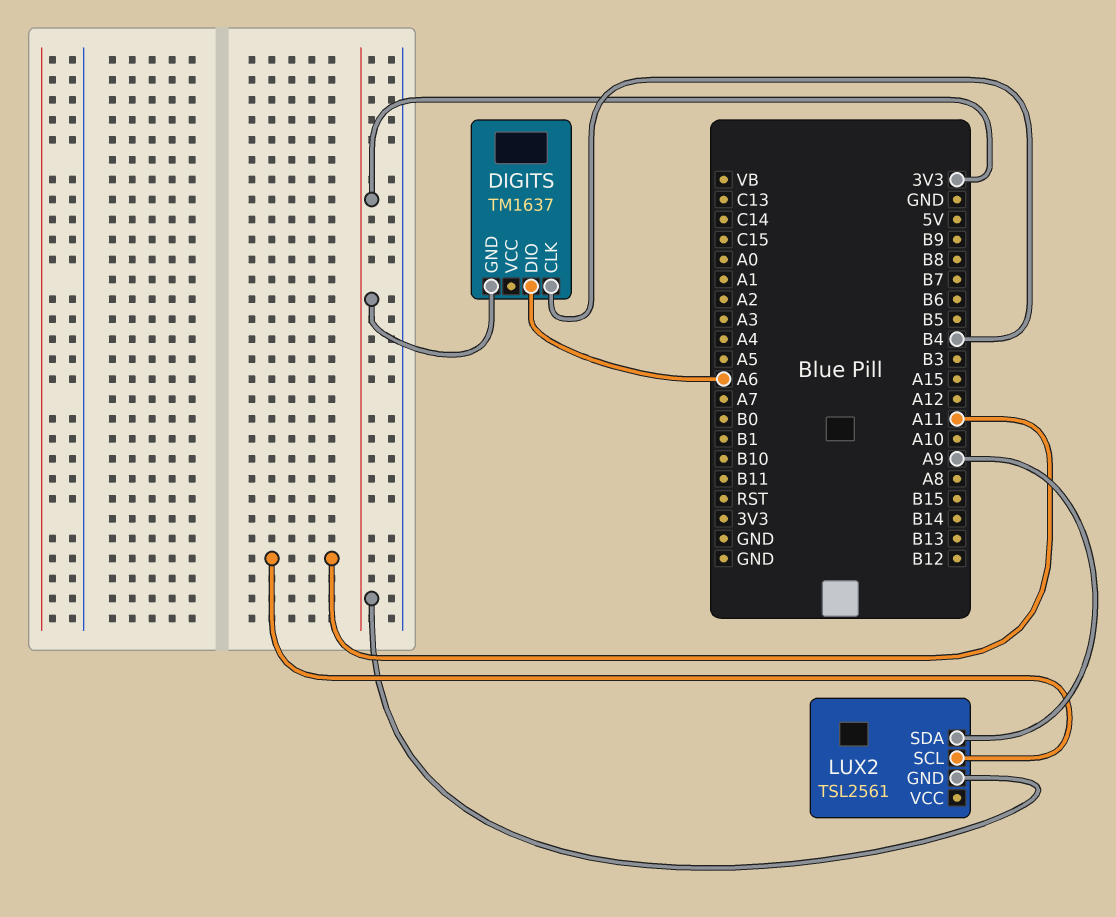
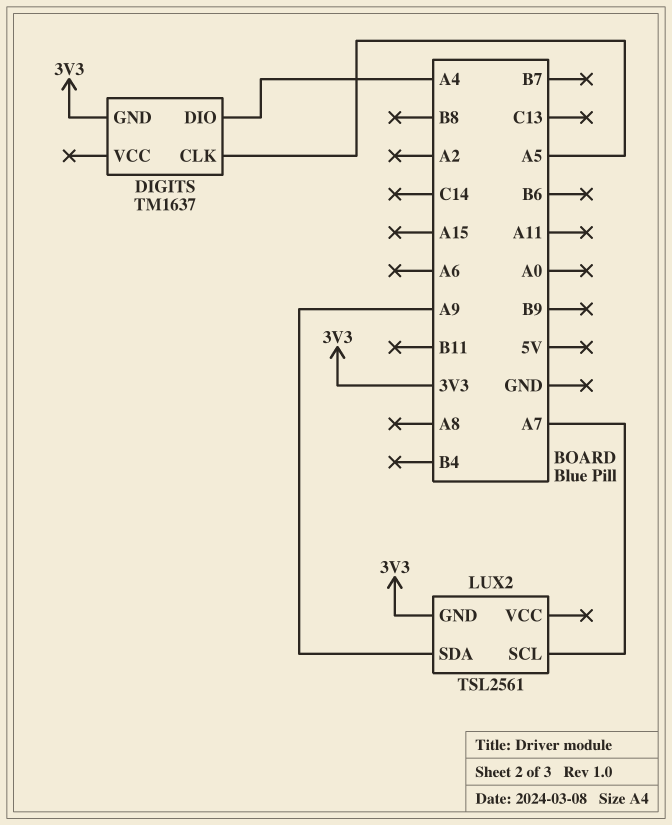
DIGITS pin CLK: B4 -> A5
DIGITS pin DIO: A6 -> A4
LUX2 pin SCL: A11 -> A7

